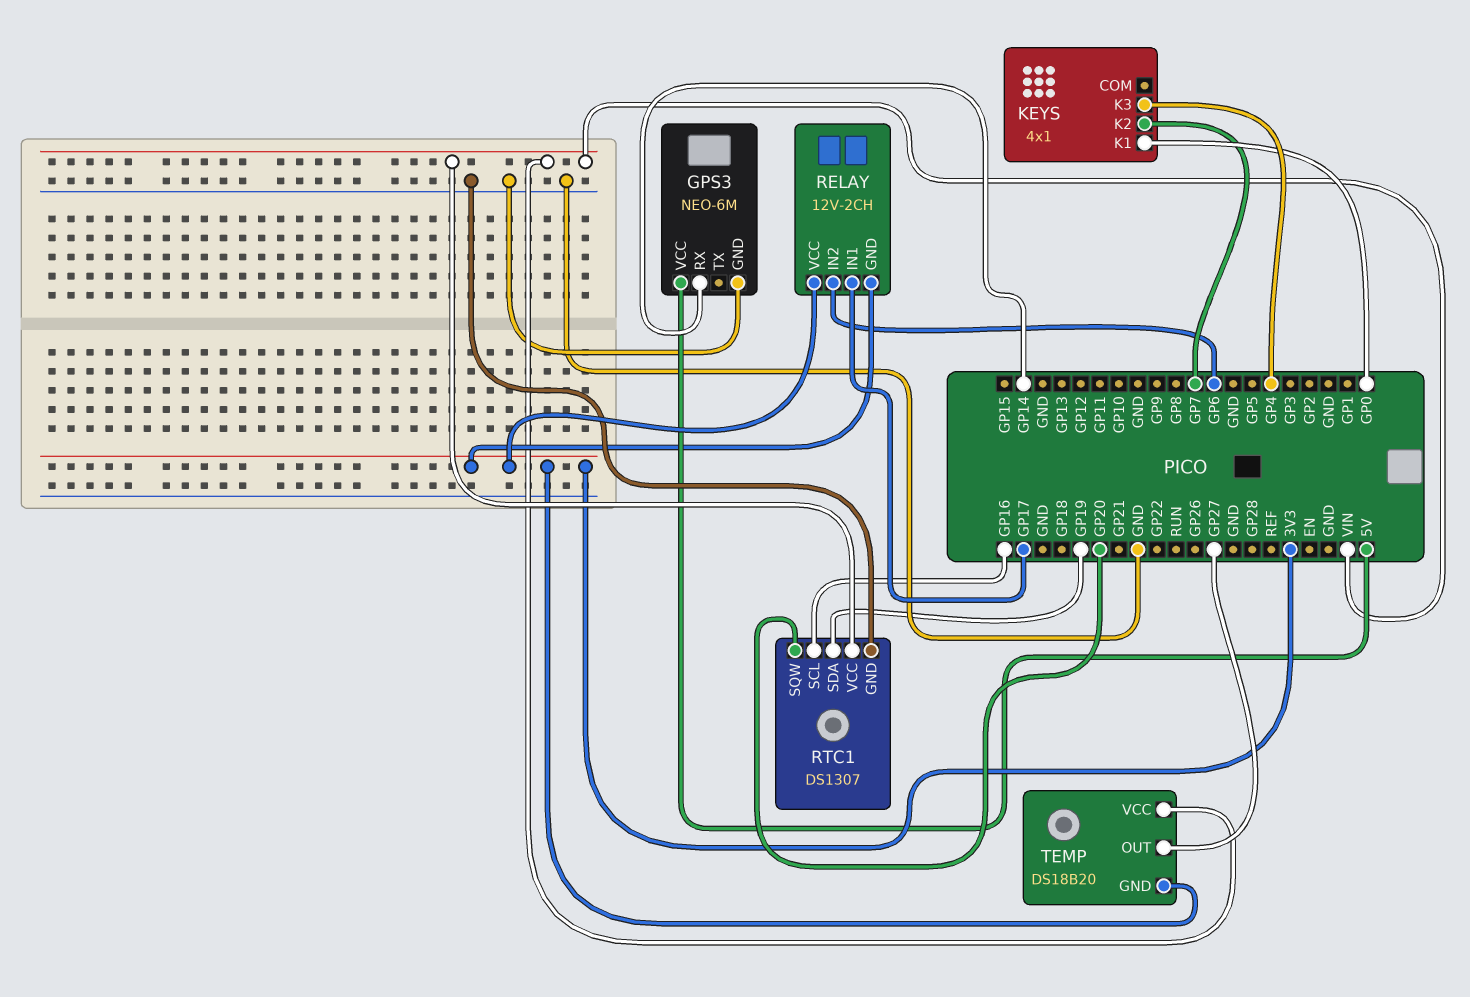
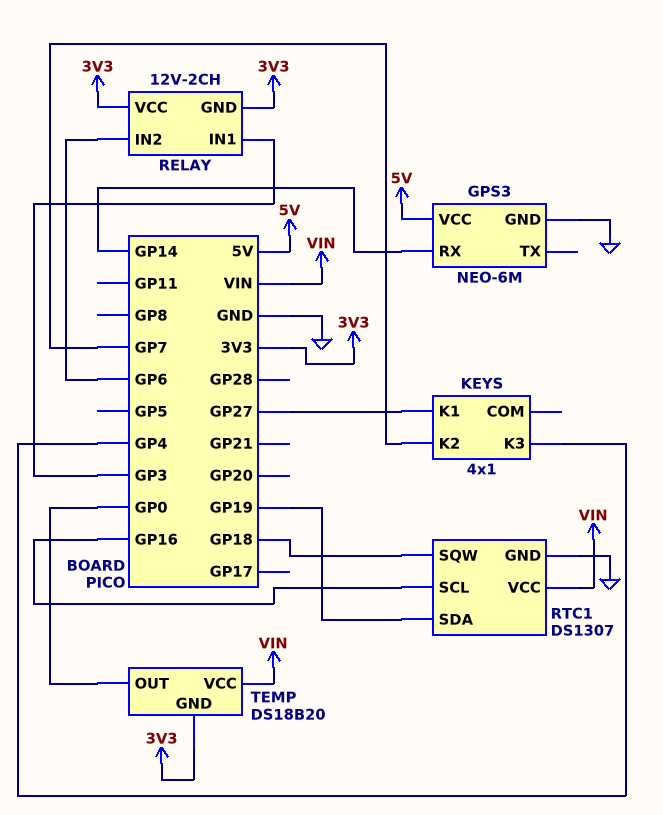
KEYS pin K1: GP0 -> GP27
RELAY pin IN1: GP17 -> GP3
RTC1 pin SQW: GP20 -> GP18
TEMP pin OUT: GP27 -> GP0

